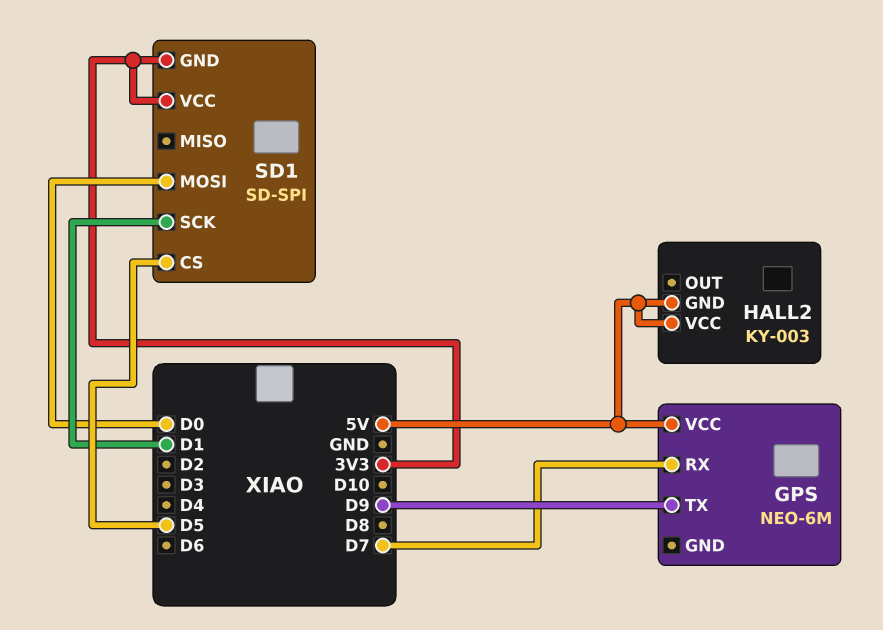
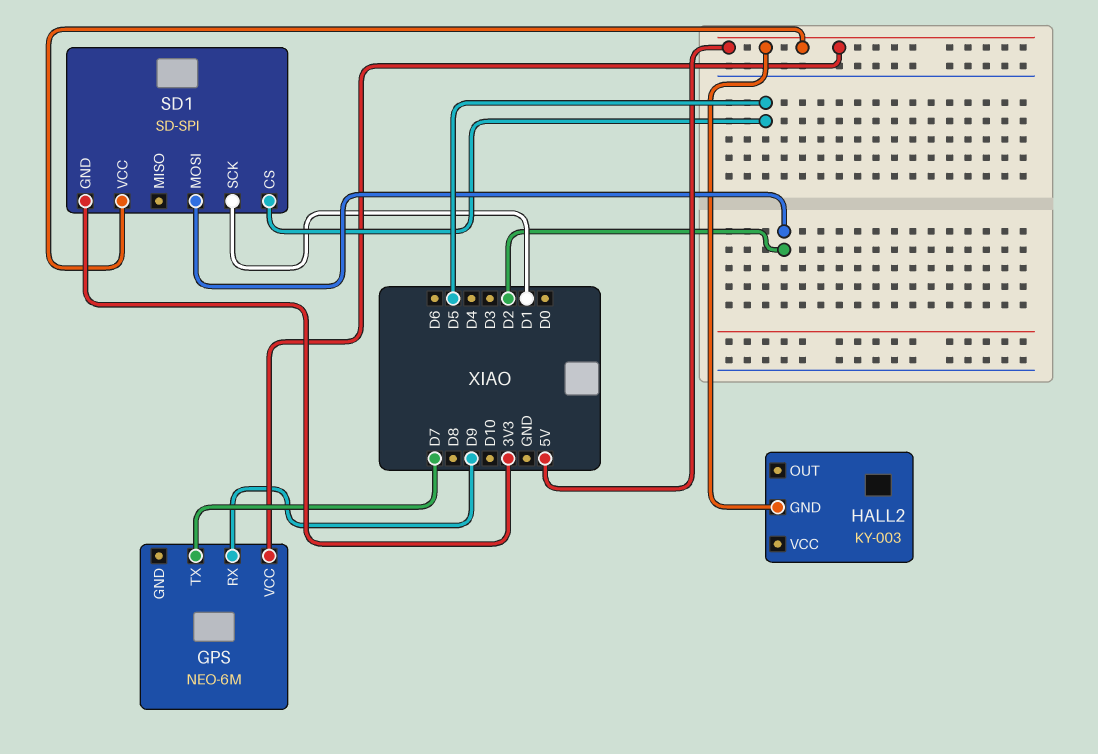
GPS pin RX: D7 -> D9
GPS pin TX: D9 -> D7
HALL2 pin VCC: 5V -> none
SD1 pin MOSI: D0 -> D2
SD1 pin VCC: 3V3 -> 5V

